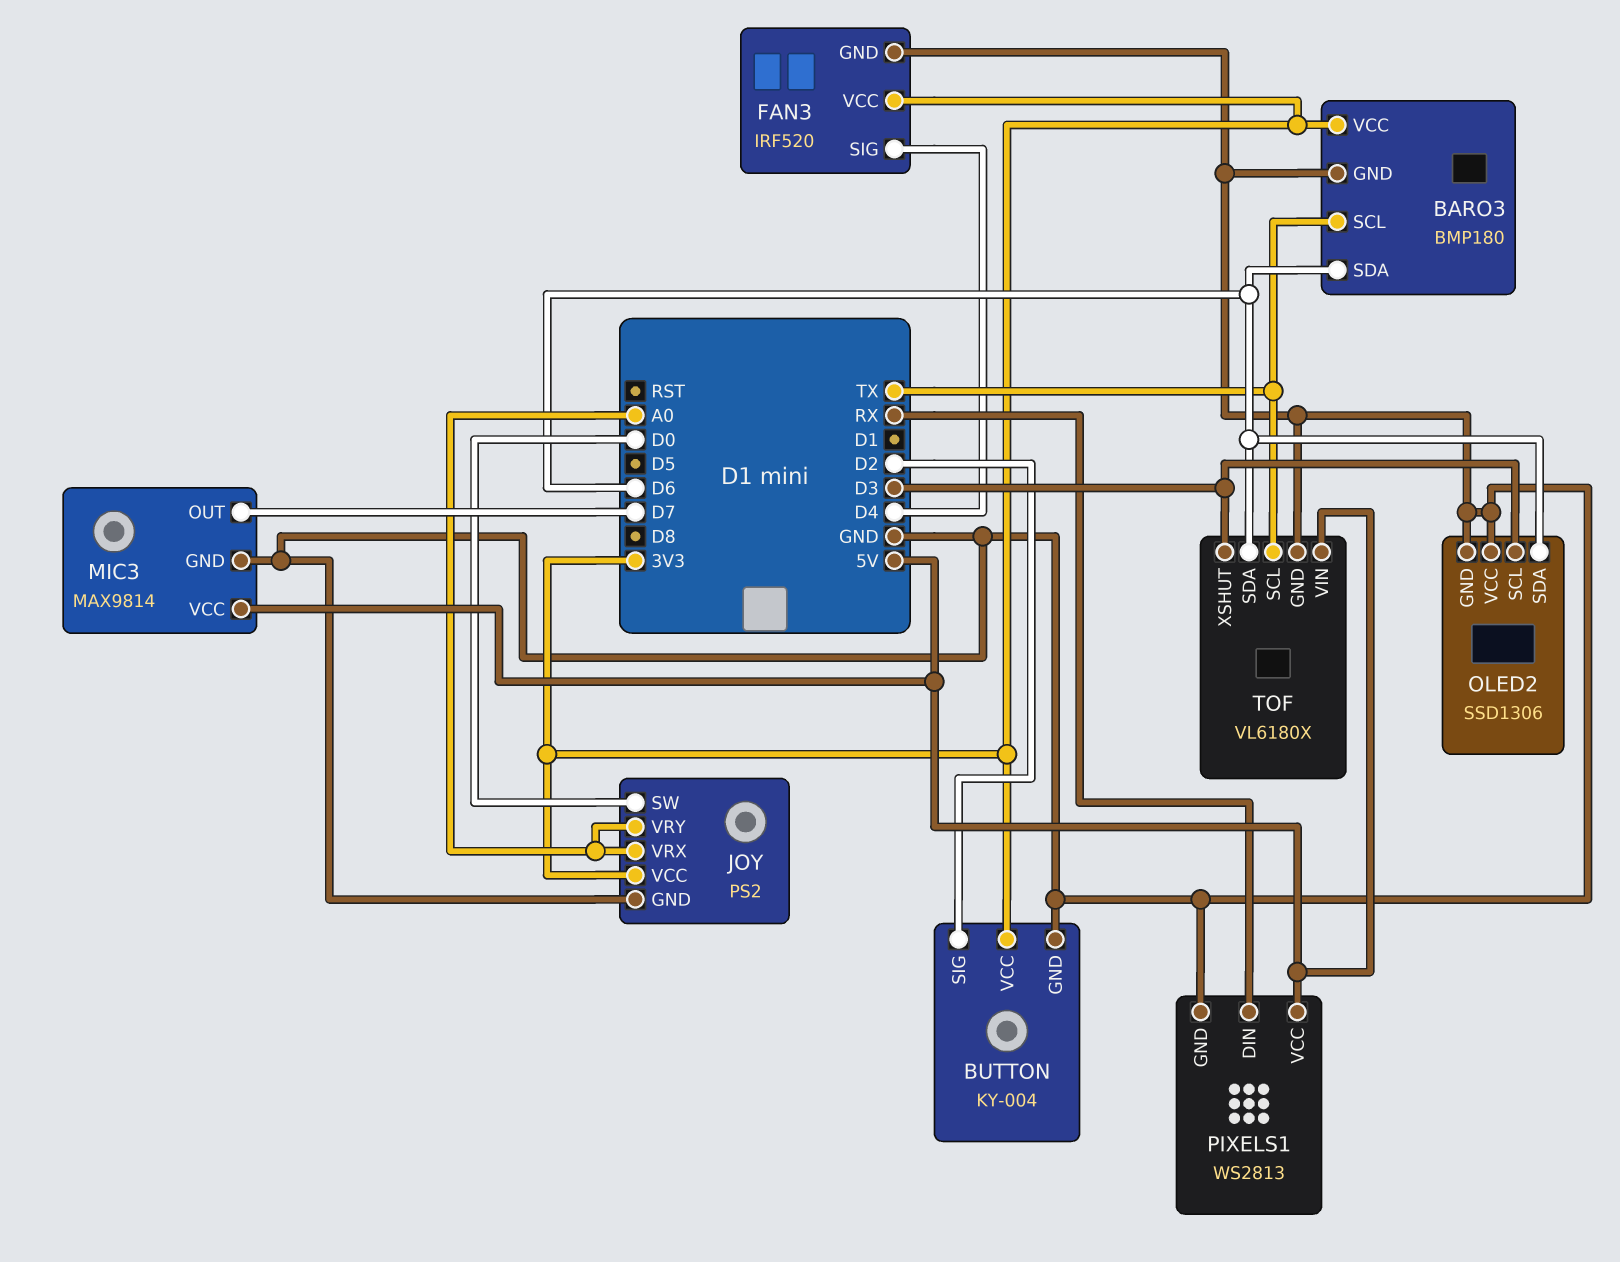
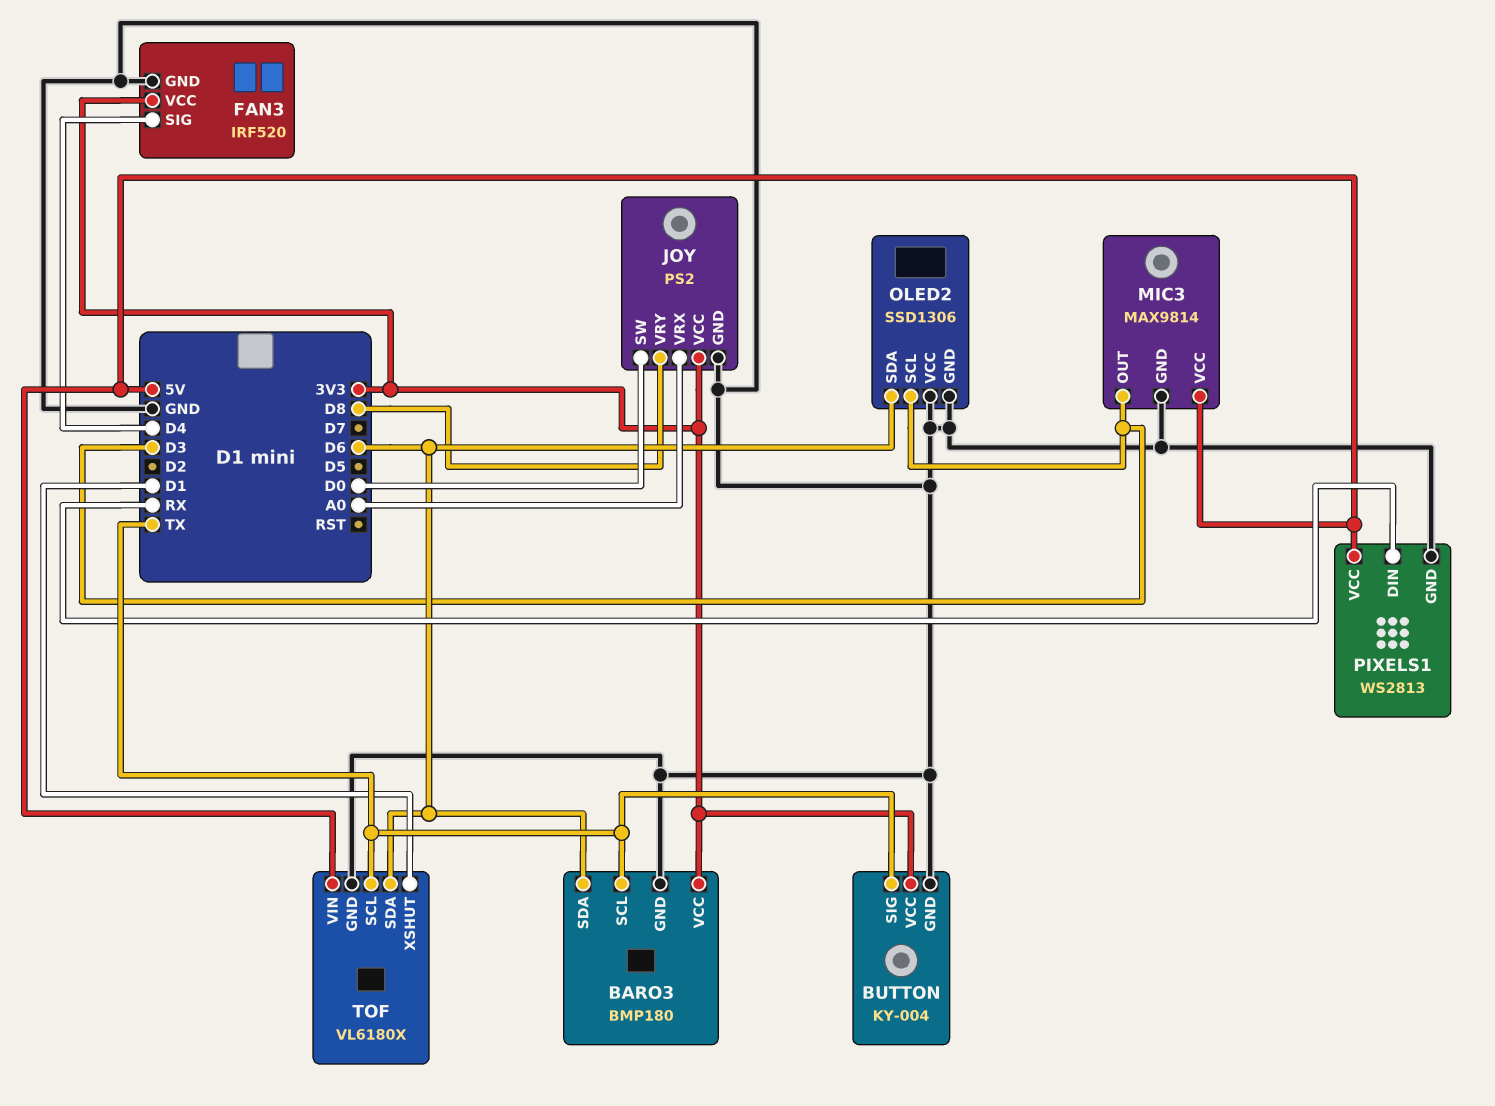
BUTTON pin SIG: D2 -> TX
JOY pin VRY: A0 -> D8
MIC3 pin OUT: D7 -> D3
TOF pin XSHUT: D3 -> D1

